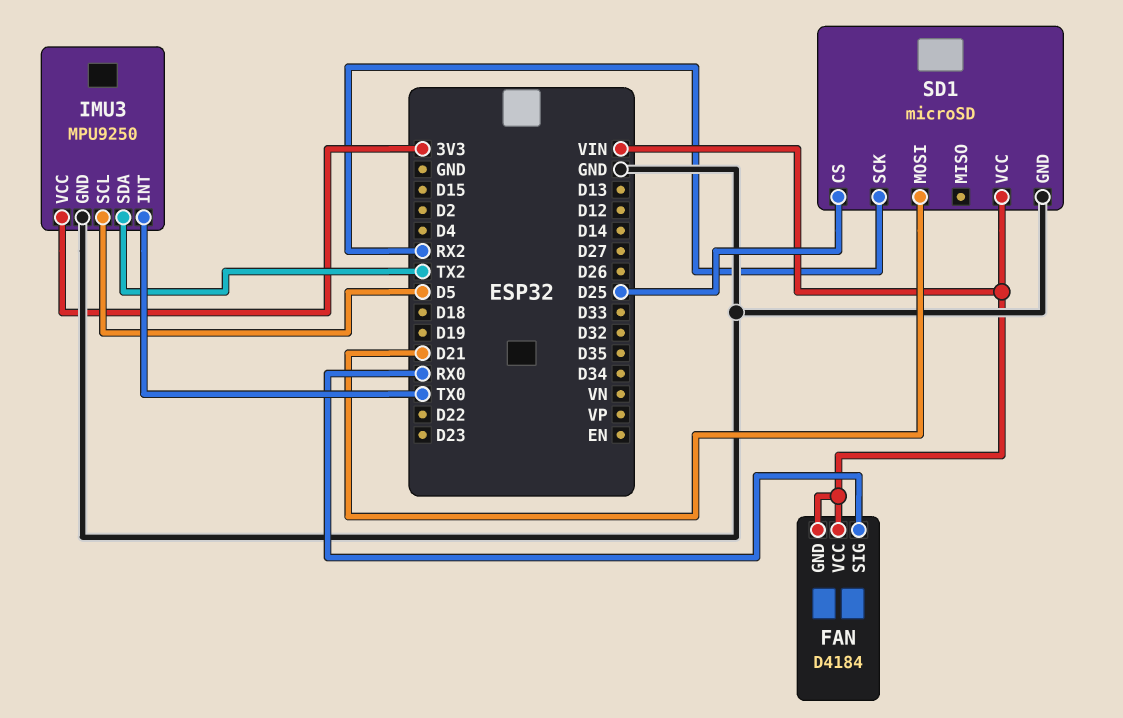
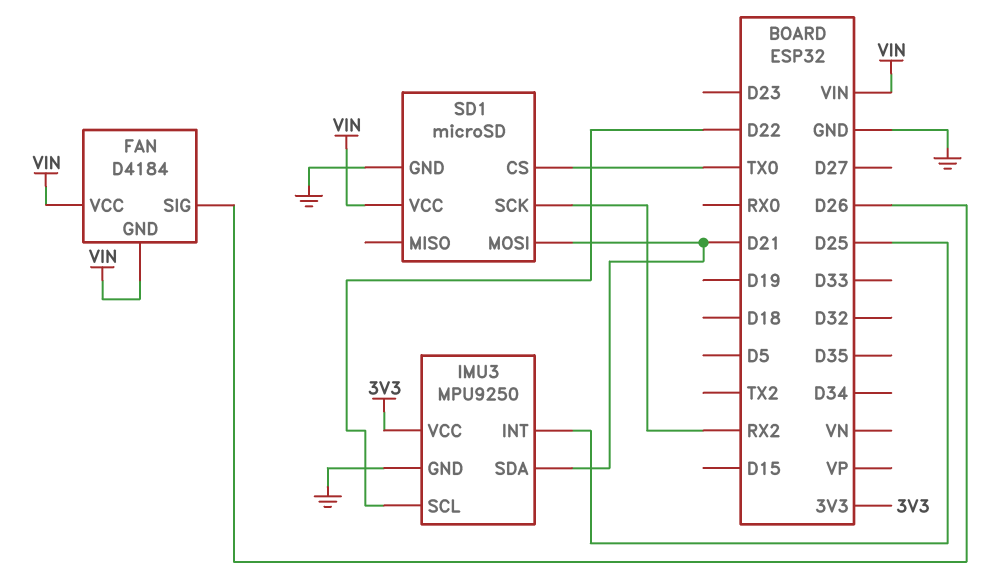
FAN pin SIG: RX0 -> D26
IMU3 pin INT: TX0 -> D25
IMU3 pin SCL: D5 -> D22
IMU3 pin SDA: TX2 -> D21
SD1 pin CS: D25 -> TX0

